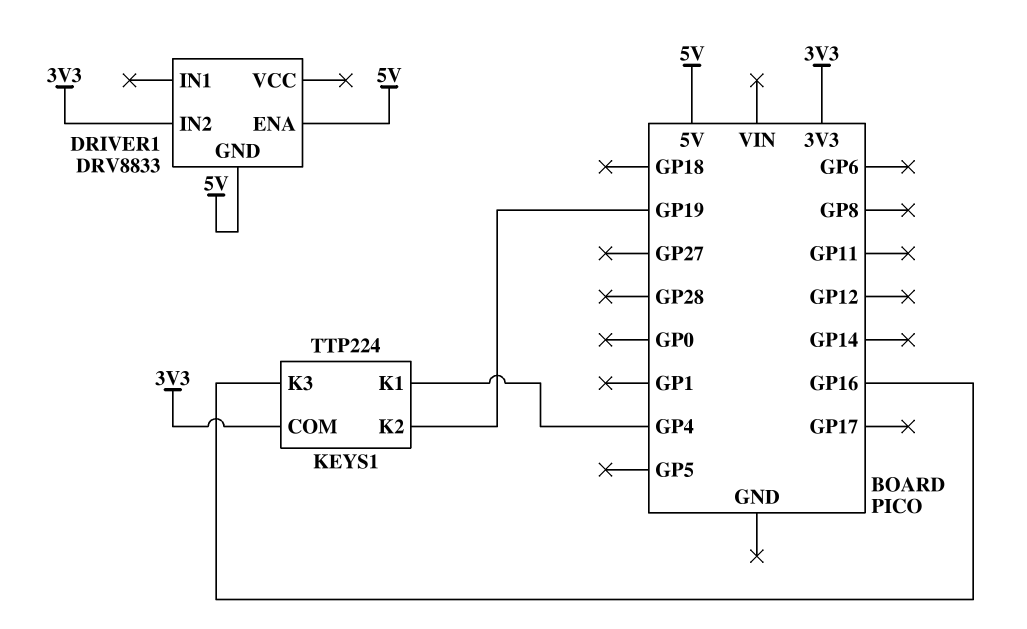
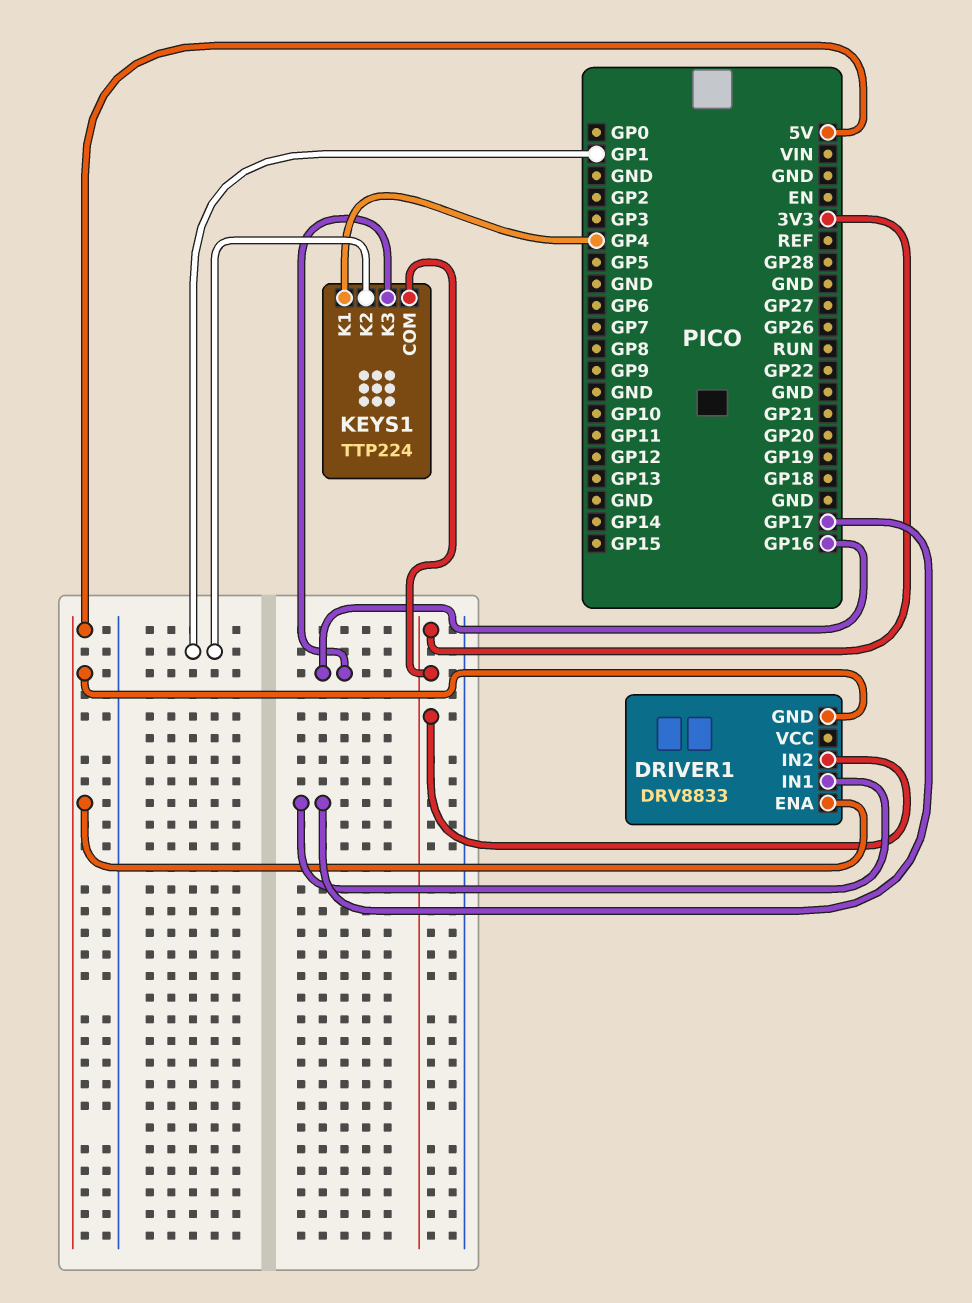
DRIVER1 pin IN1: none -> GP17
KEYS1 pin K2: GP19 -> GP1

